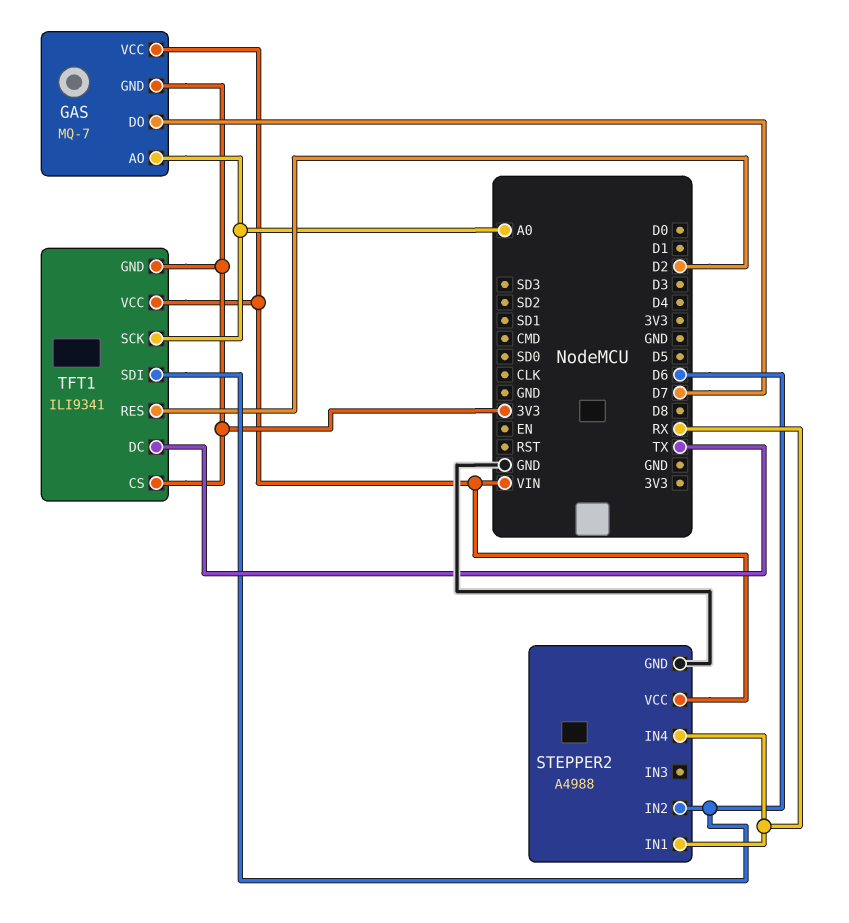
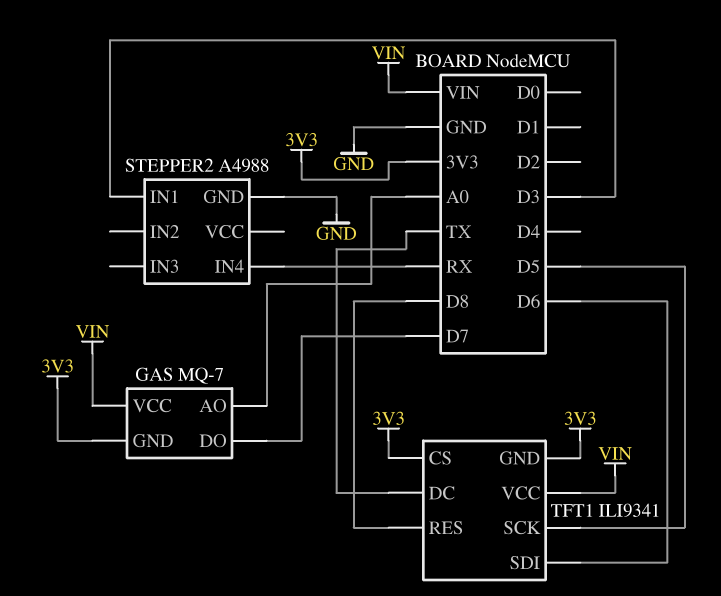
STEPPER2 pin IN1: RX -> D3
STEPPER2 pin IN2: D6 -> none
STEPPER2 pin VCC: VIN -> none
TFT1 pin RES: D2 -> D8
TFT1 pin SCK: A0 -> D5

